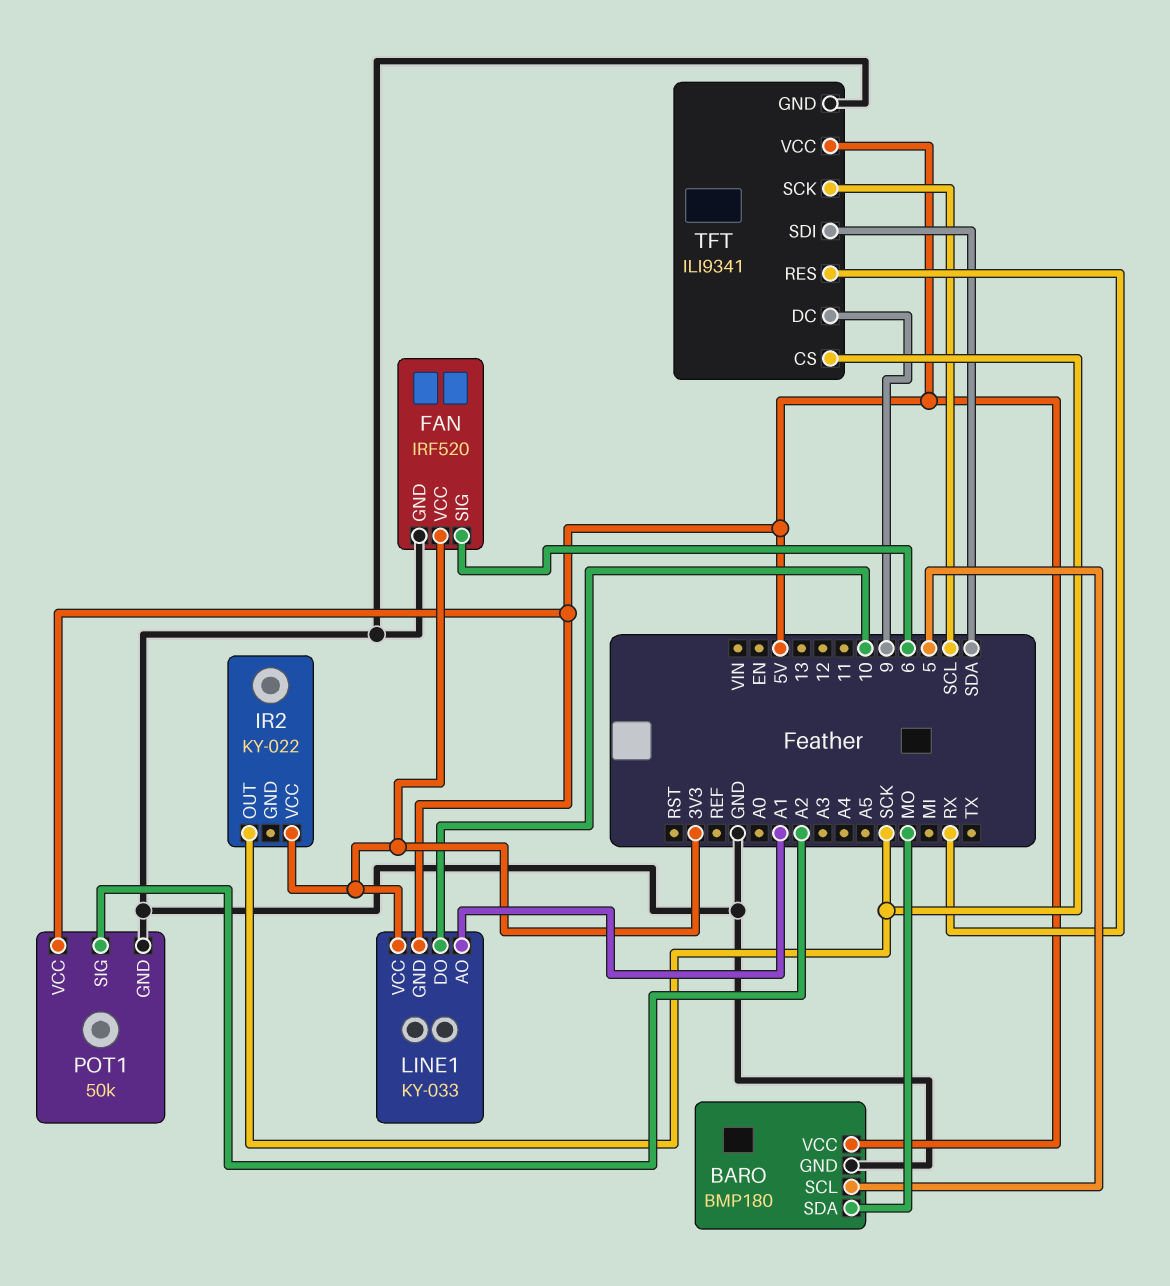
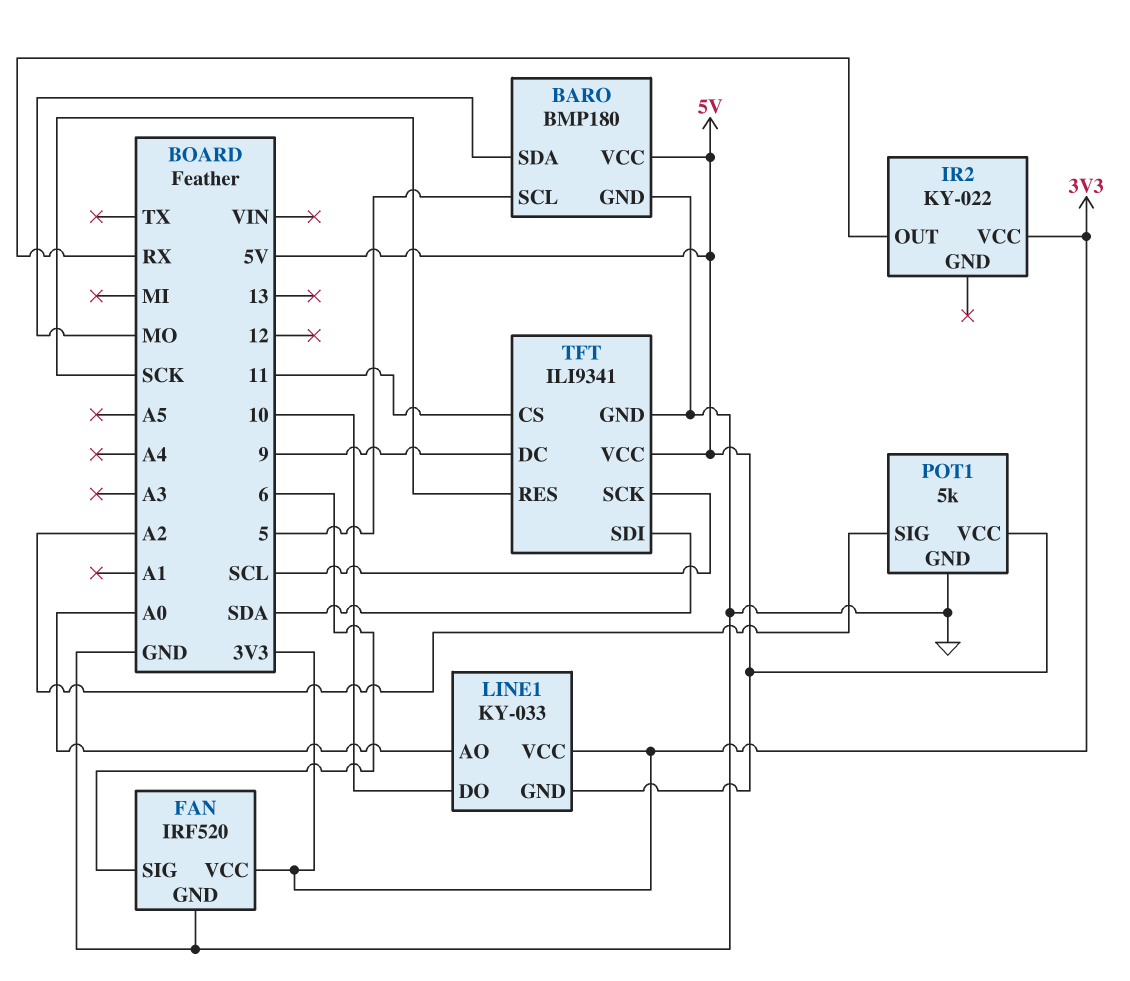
IR2 pin OUT: SCK -> RX
LINE1 pin AO: A1 -> A0
POT1: 50k -> 5k
TFT pin CS: SCK -> 11
TFT pin RES: RX -> SCK

